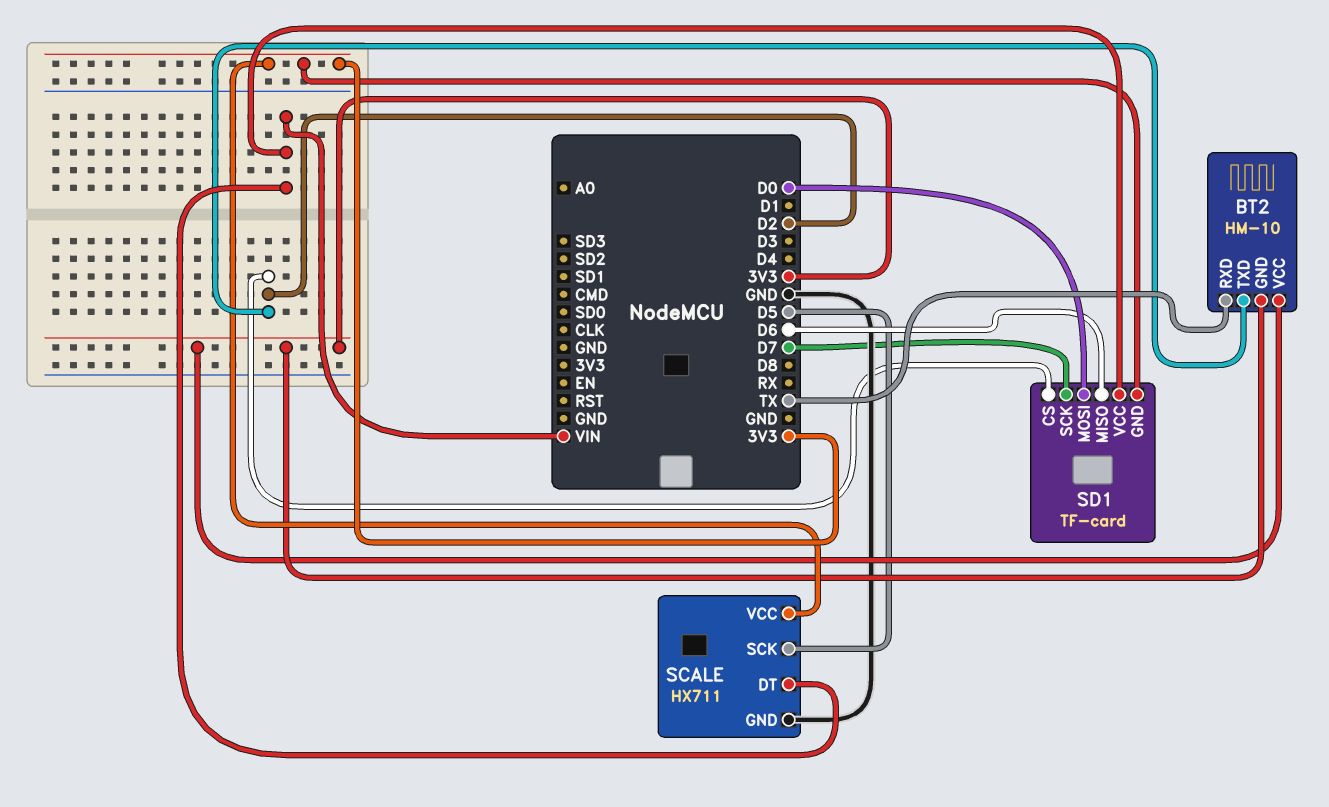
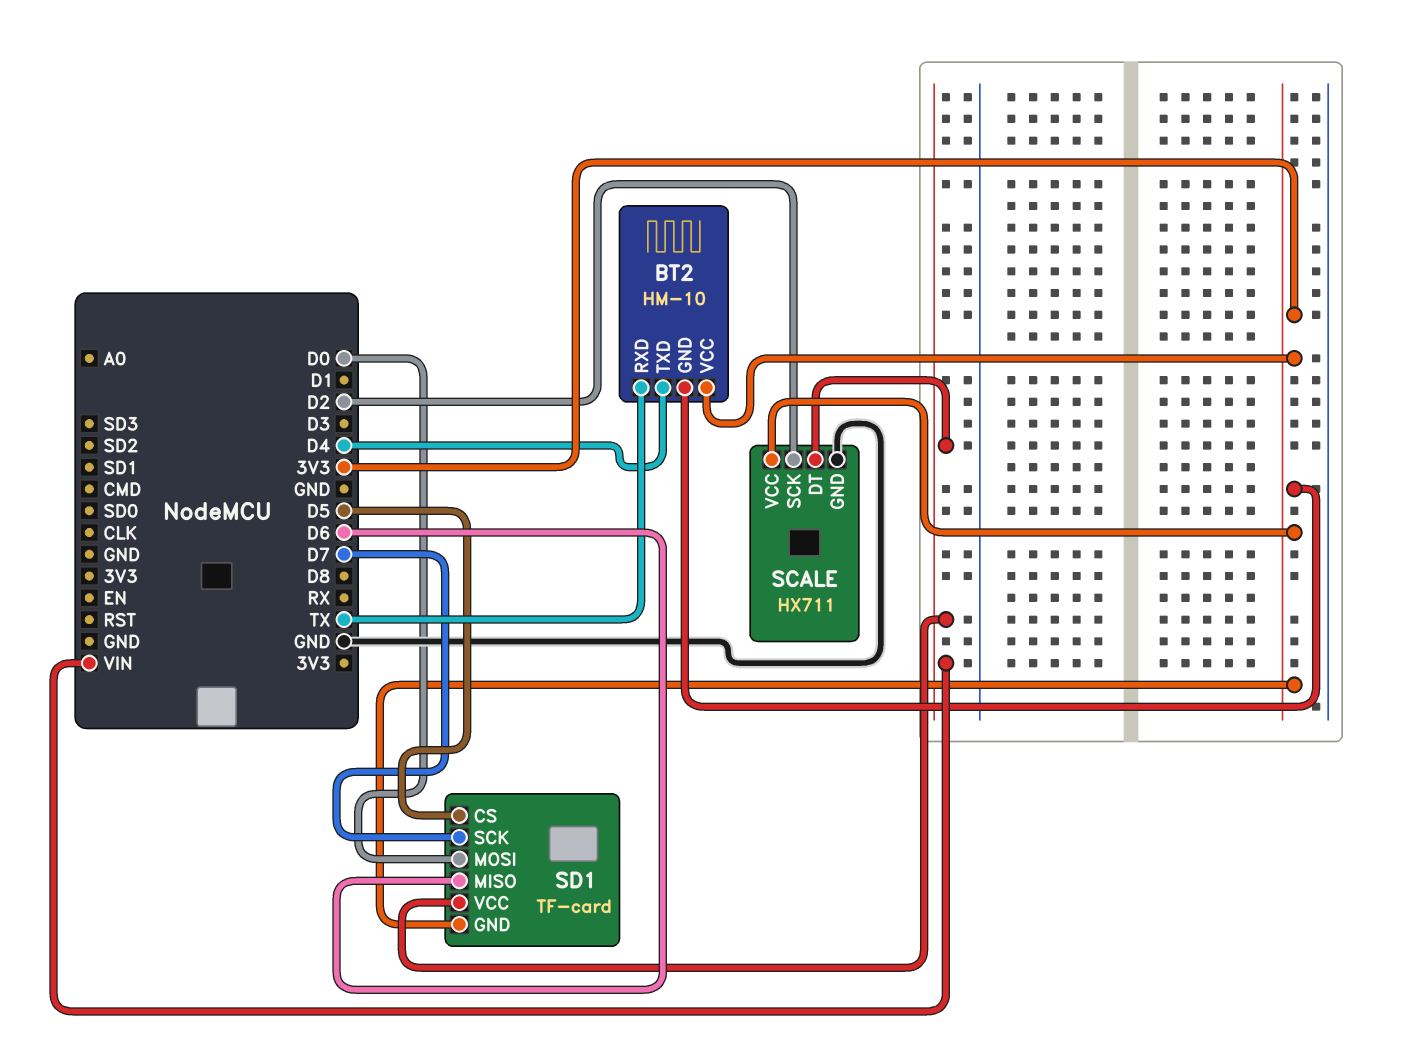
BT2 pin TXD: D2 -> D4
SCALE pin SCK: D5 -> D2
SD1 pin CS: D2 -> D5

